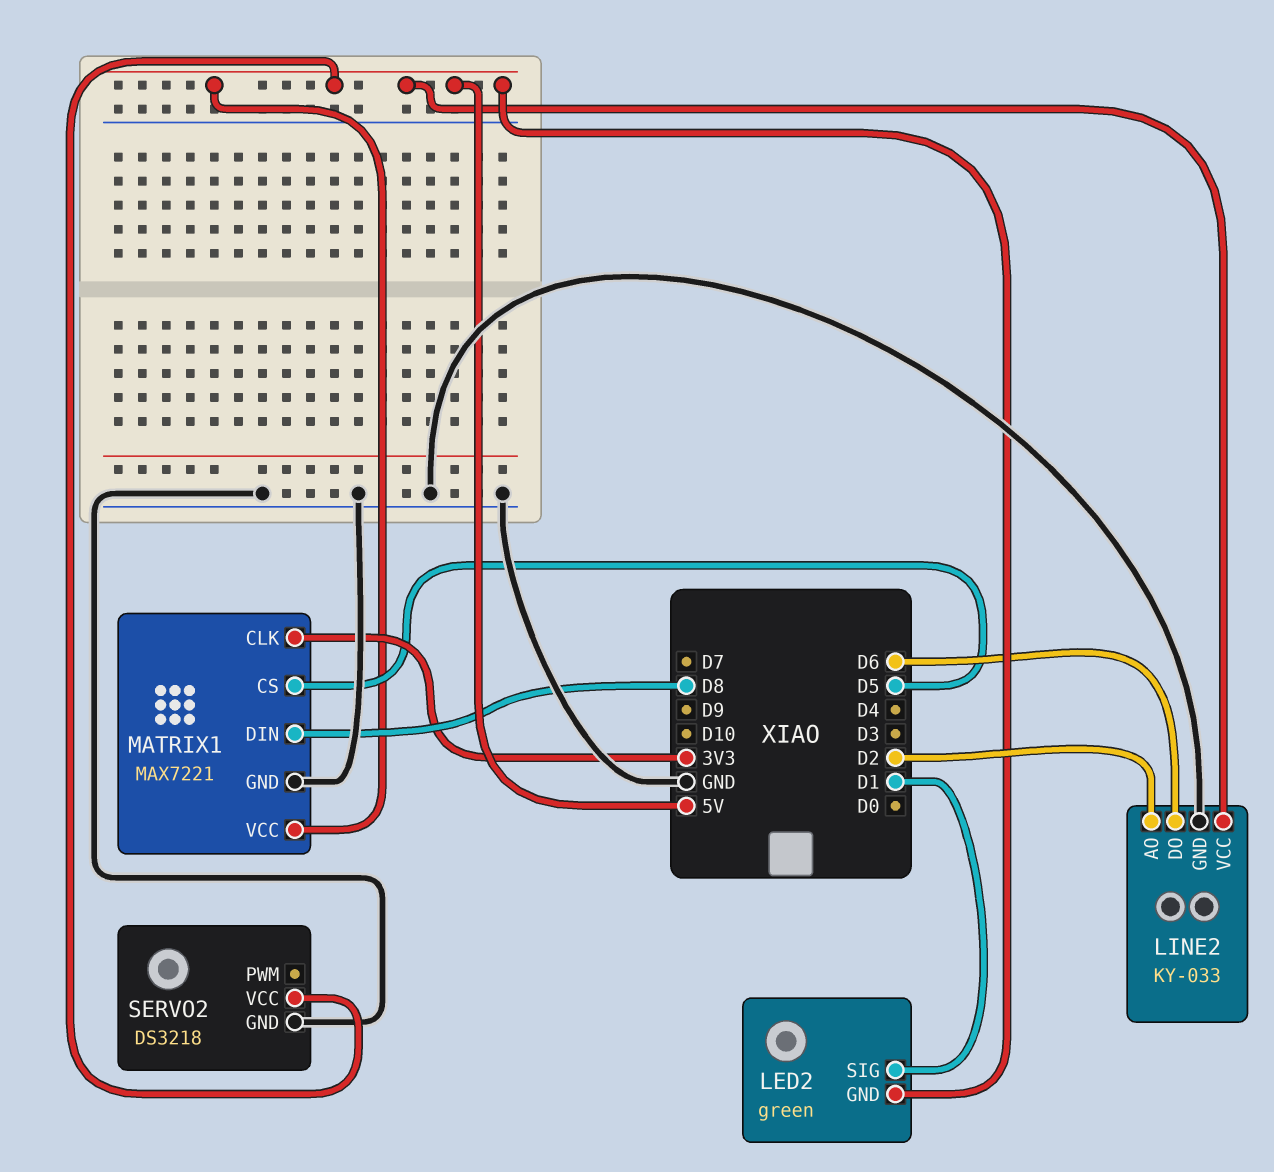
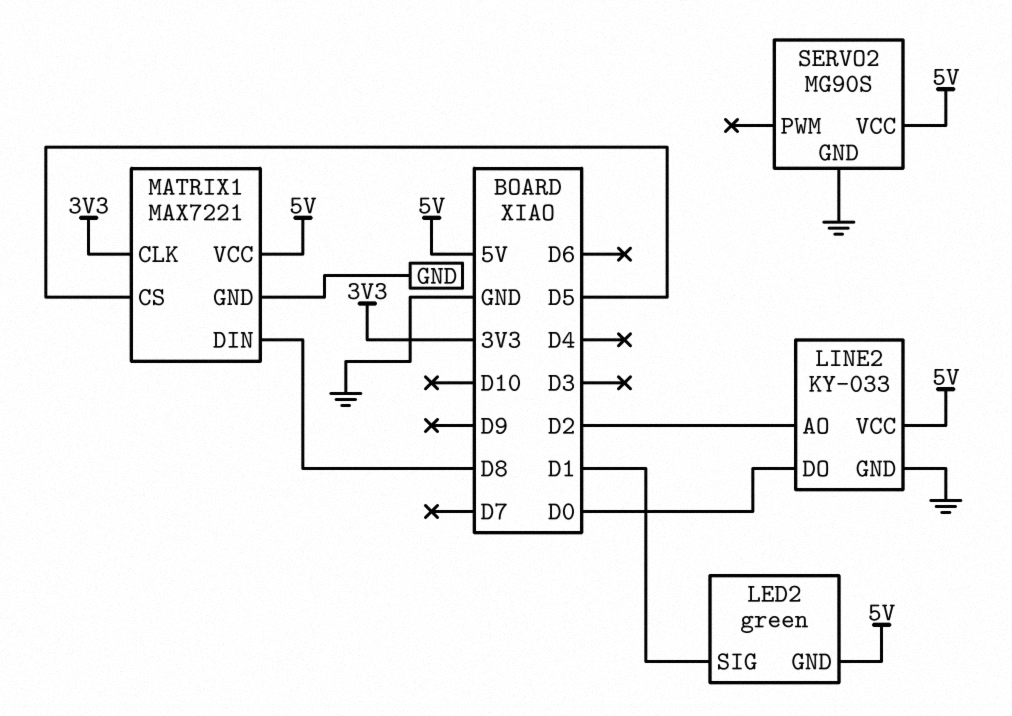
LINE2 pin DO: D6 -> D0
SERVO2: DS3218 -> MG90S

